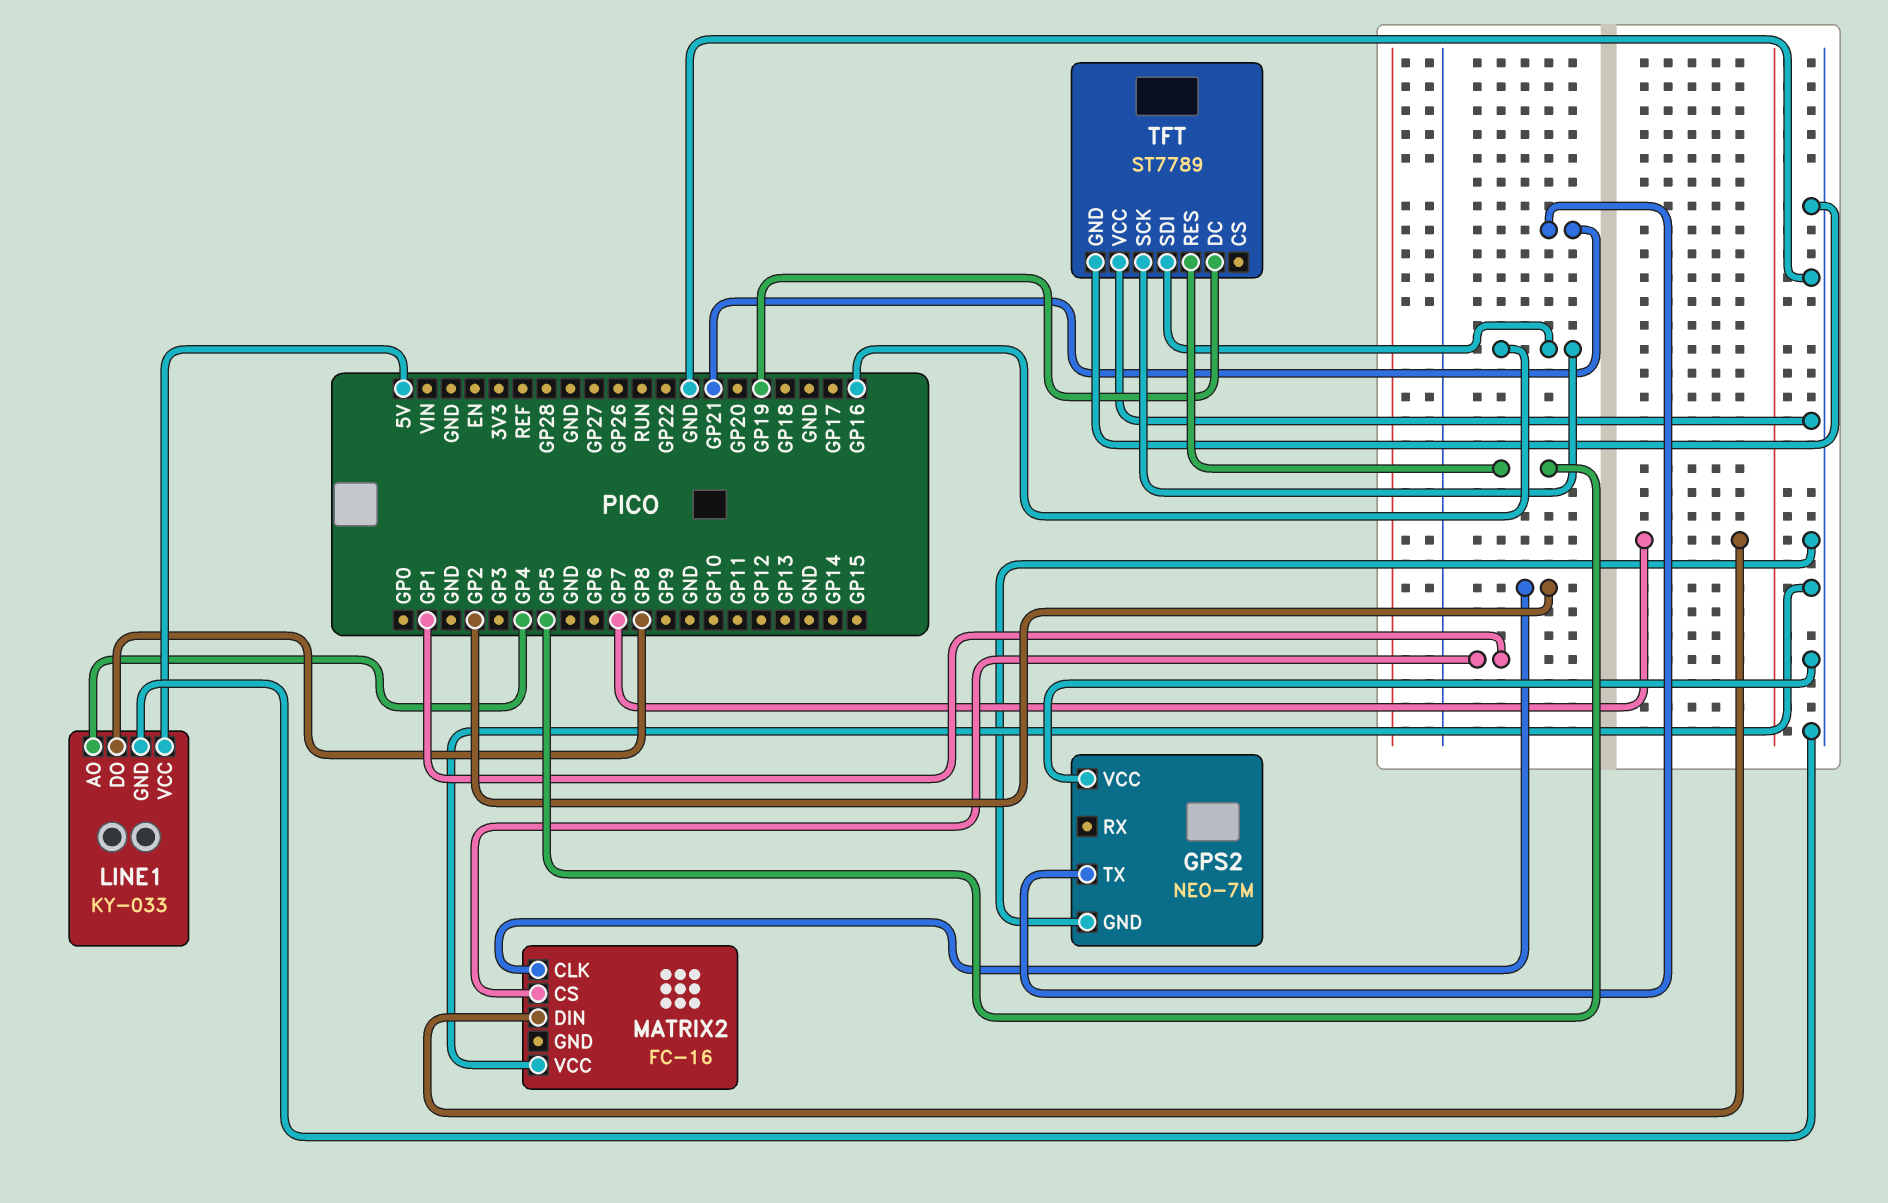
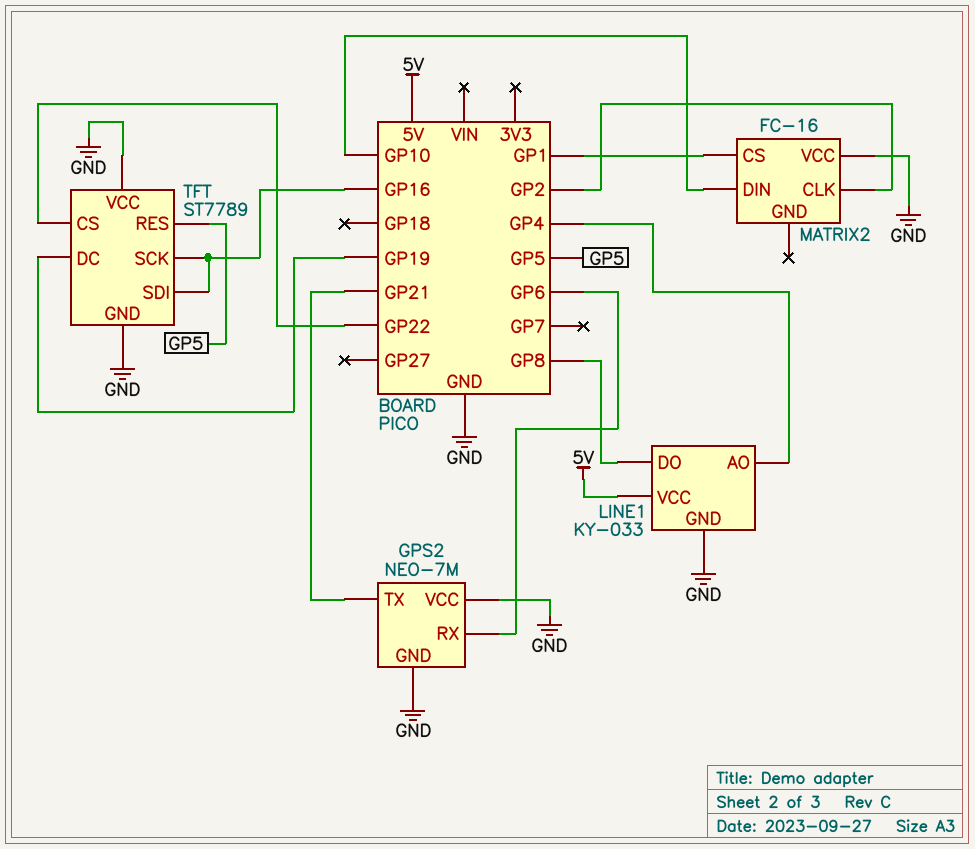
GPS2 pin RX: none -> GP6
MATRIX2 pin DIN: GP7 -> GP10
TFT pin CS: none -> GP22

